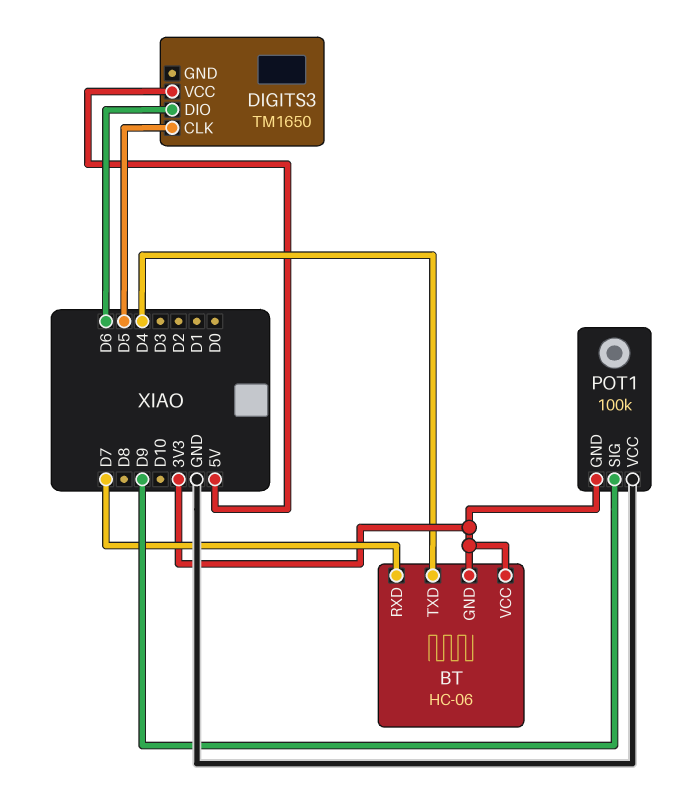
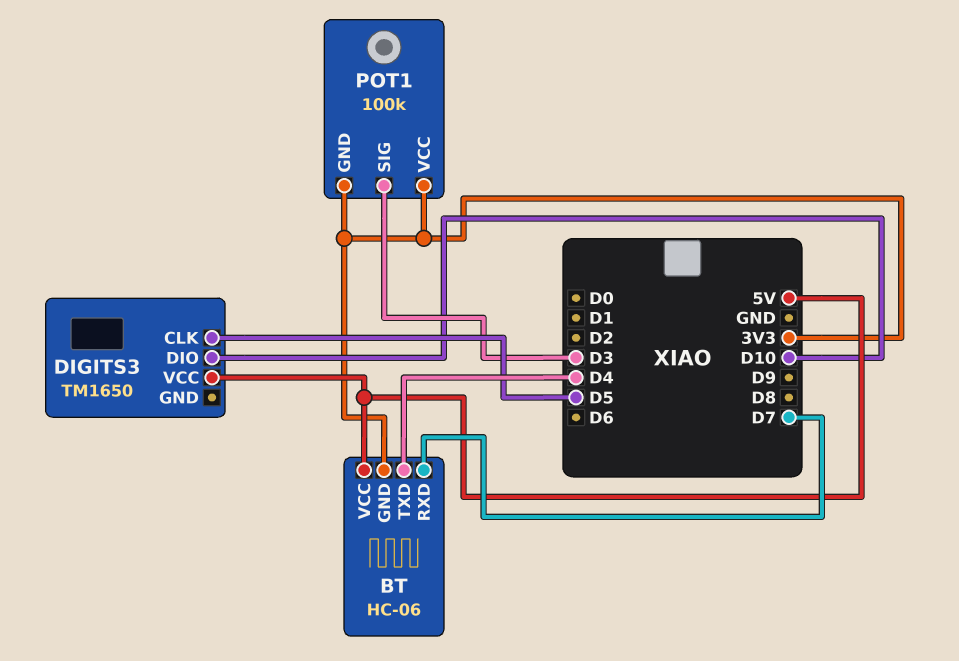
BT pin VCC: 3V3 -> 5V
DIGITS3 pin DIO: D6 -> D10
POT1 pin SIG: D9 -> D3
POT1 pin VCC: GND -> 3V3

